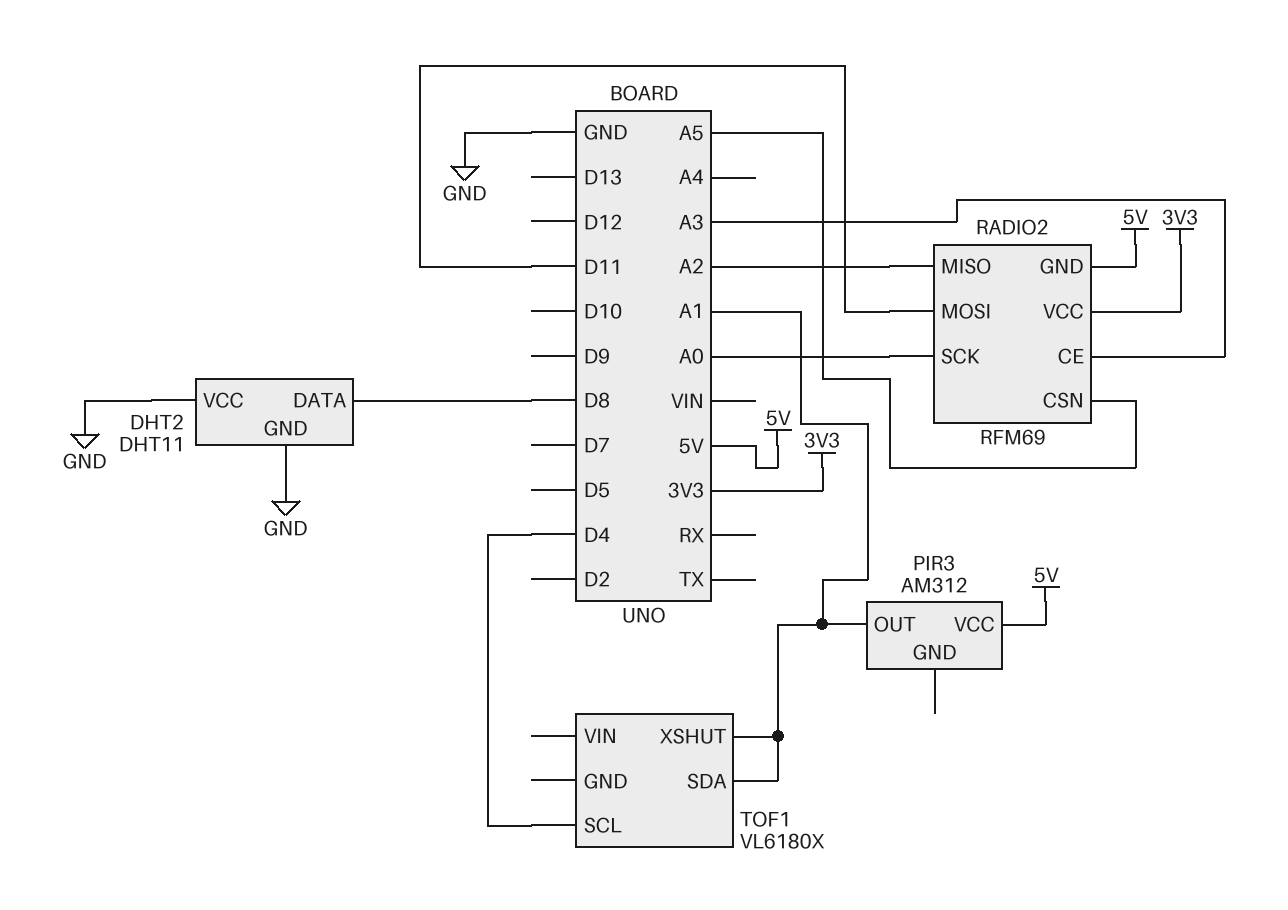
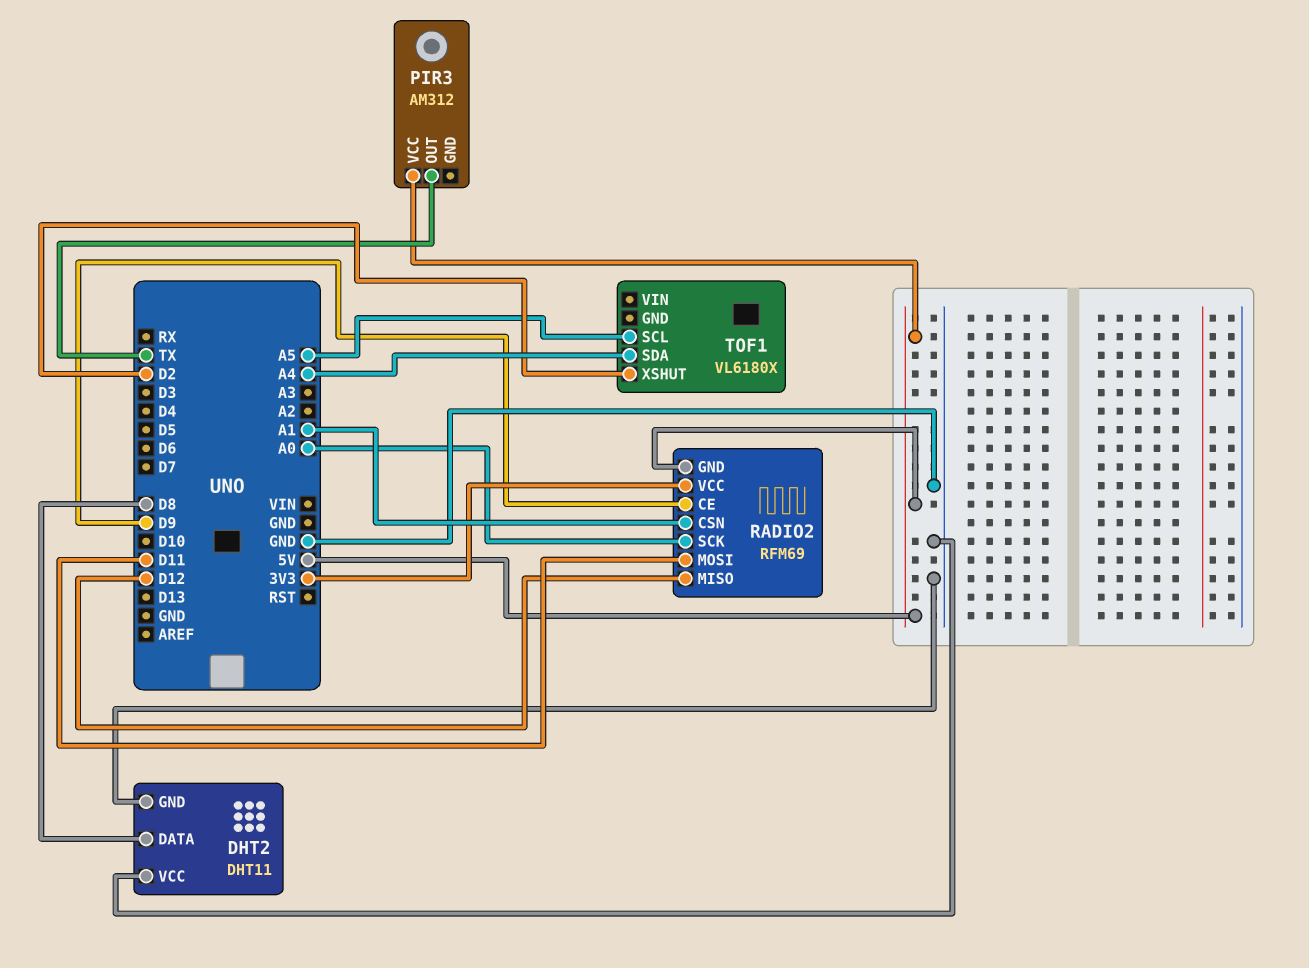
PIR3 pin OUT: A1 -> TX
RADIO2 pin CE: A3 -> D9
RADIO2 pin CSN: A5 -> A1
RADIO2 pin MISO: A2 -> D12
TOF1 pin SCL: D4 -> A5
TOF1 pin SDA: A1 -> A4
TOF1 pin XSHUT: A1 -> D2

